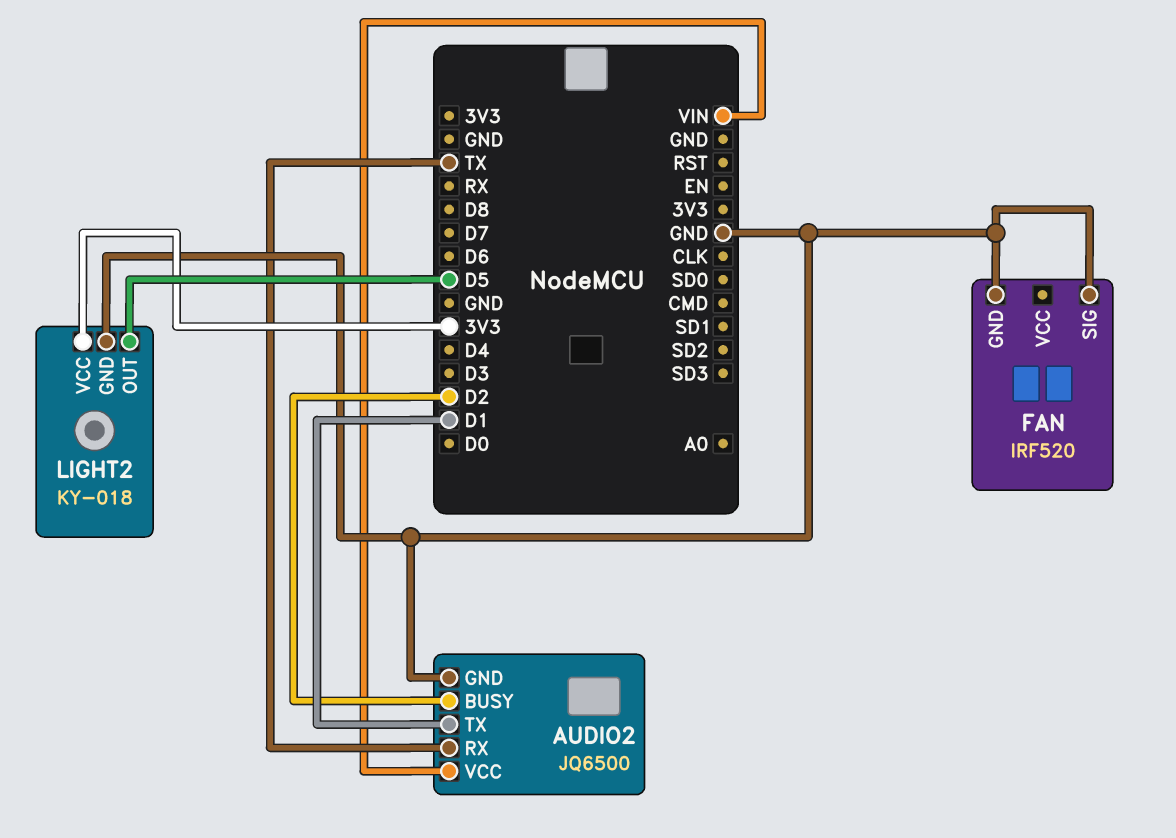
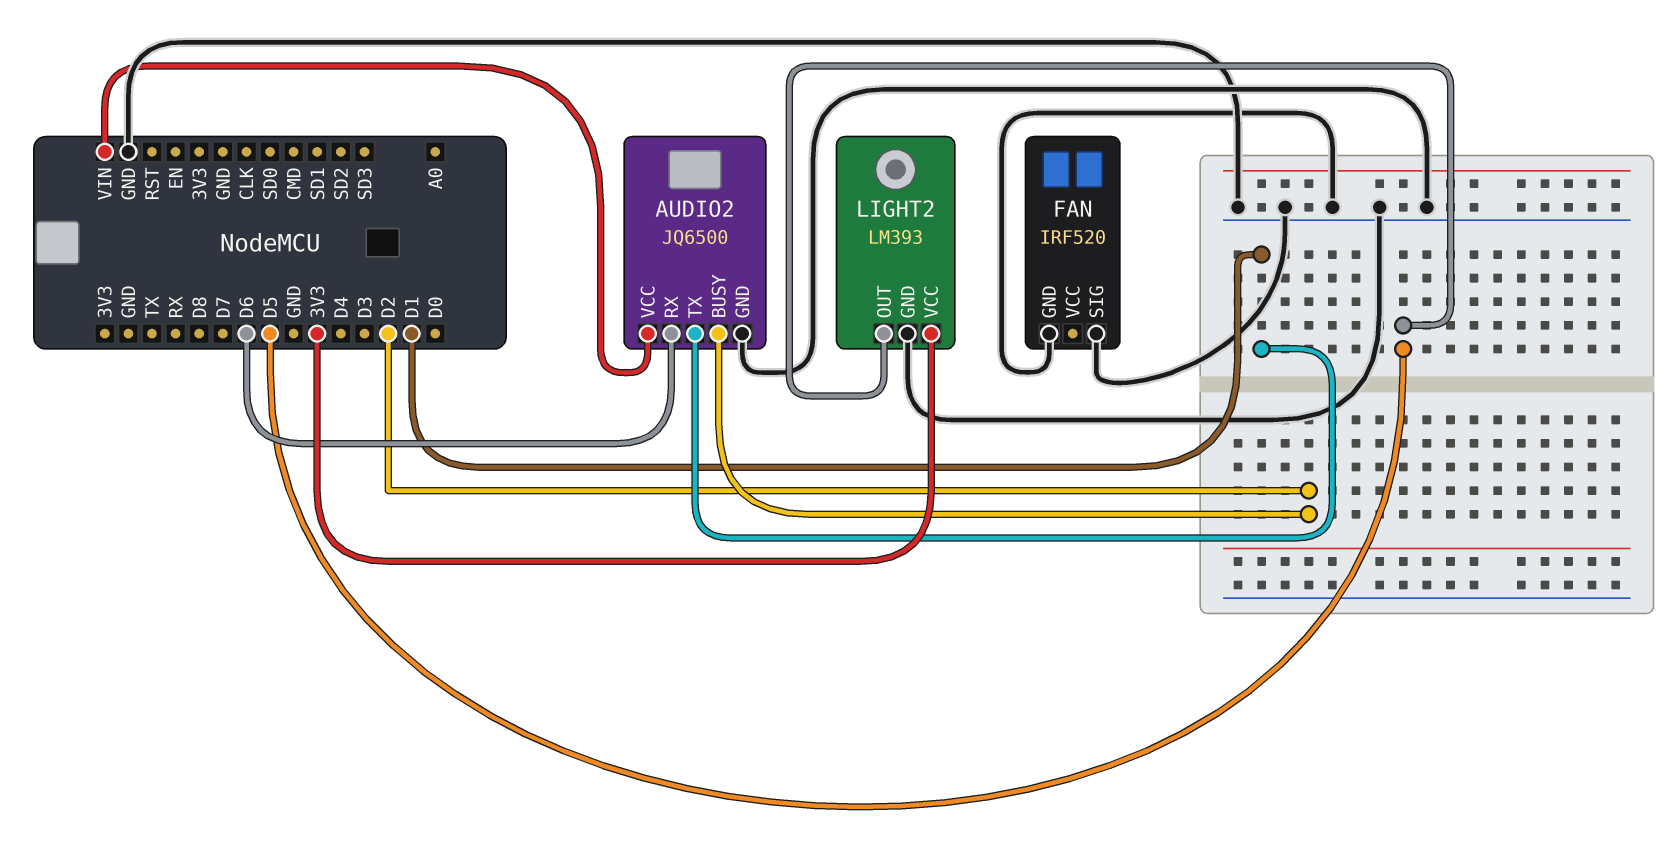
AUDIO2 pin RX: TX -> D6
LIGHT2: KY-018 -> LM393

